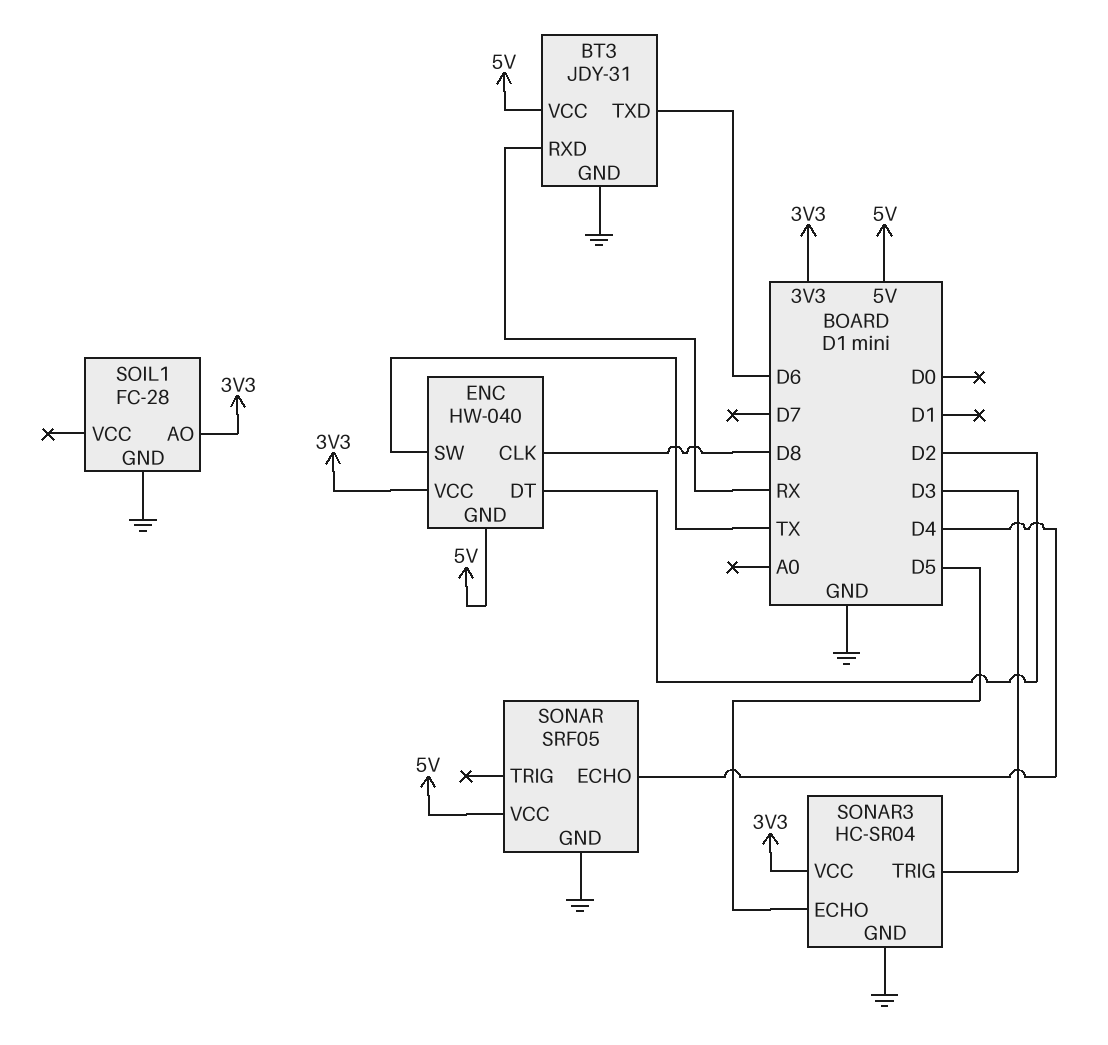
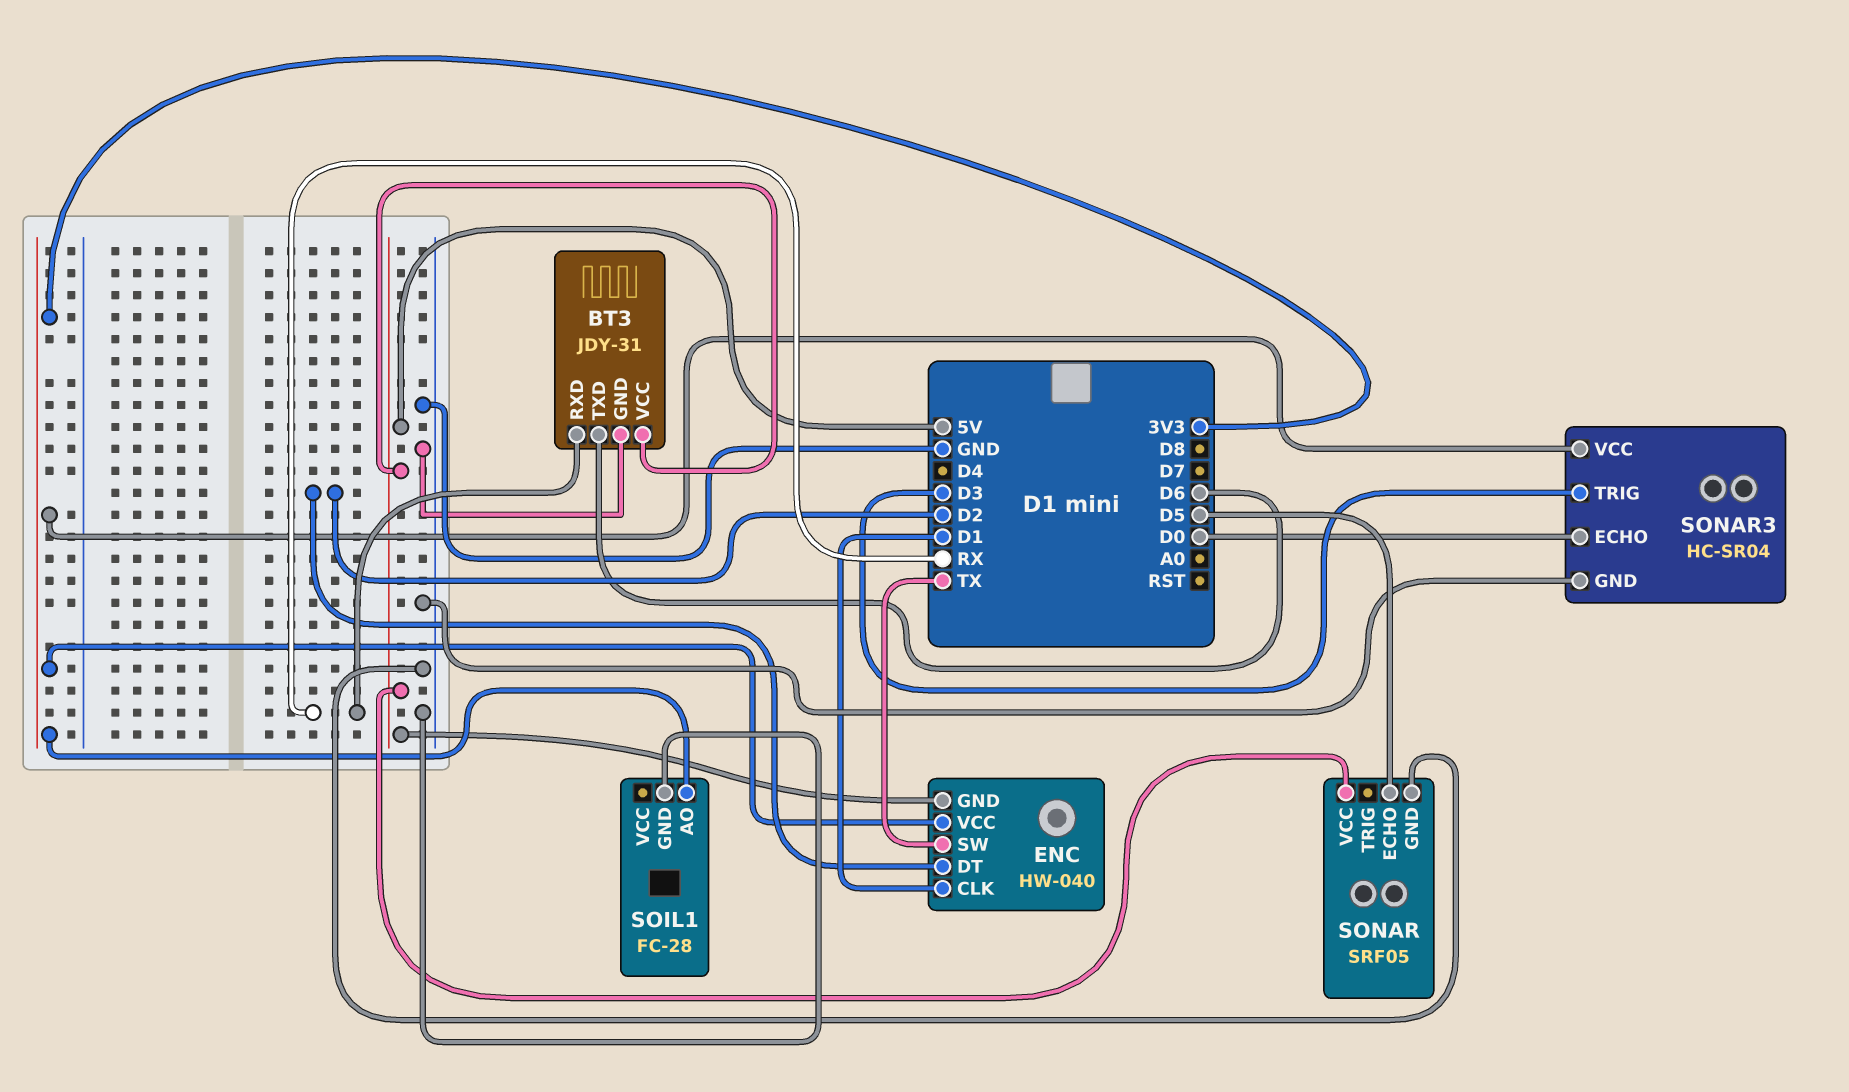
ENC pin CLK: D8 -> D1
SONAR pin ECHO: D4 -> D5
SONAR3 pin ECHO: D5 -> D0

